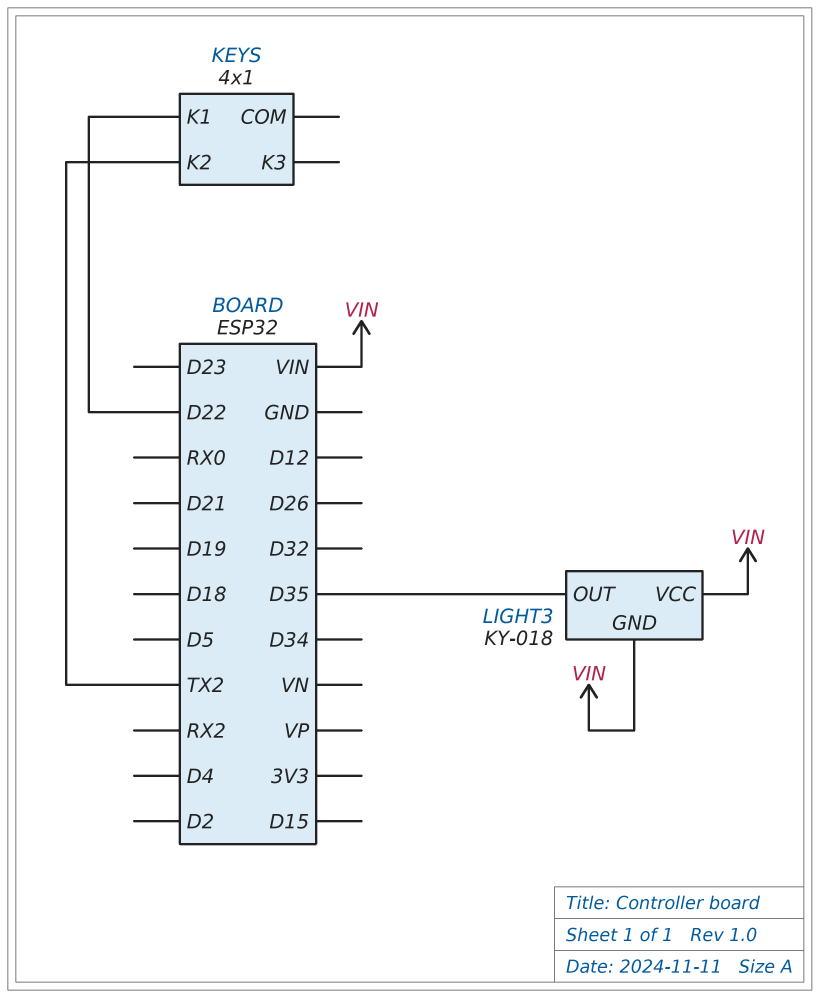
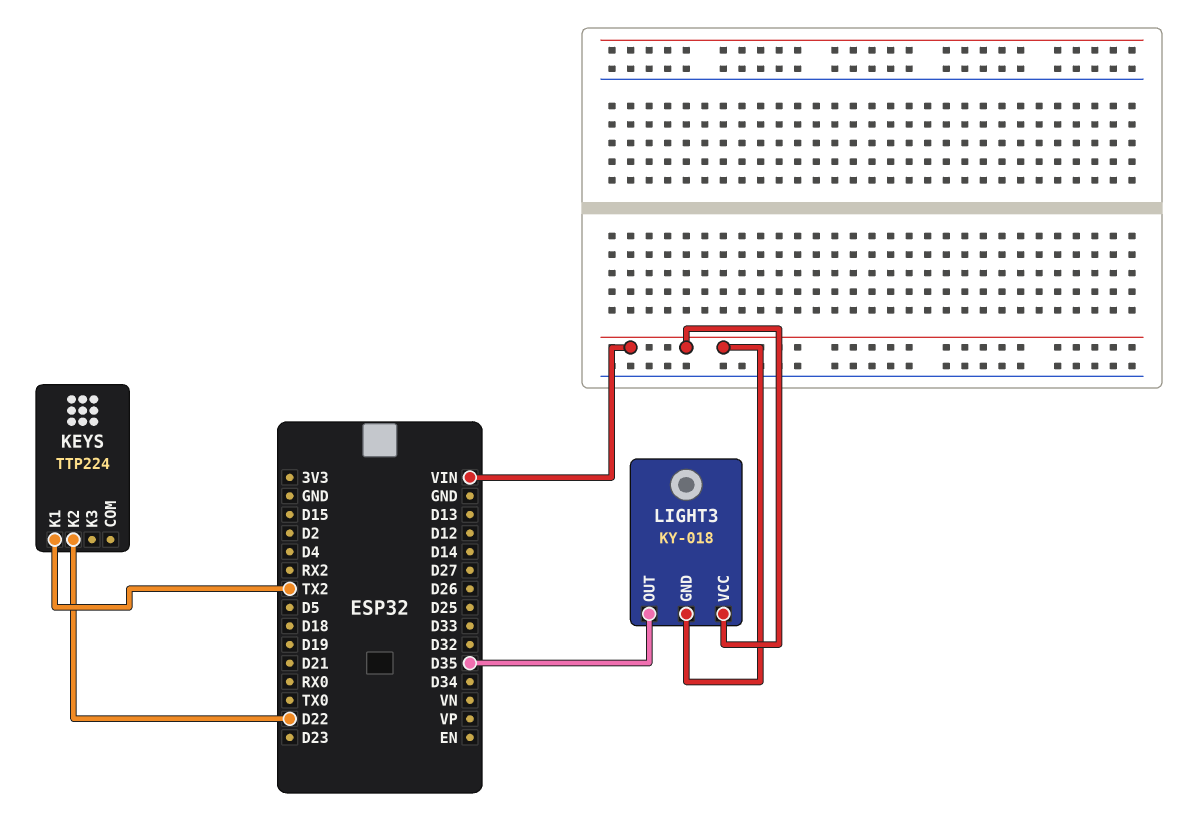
KEYS: 4x1 -> TTP224
KEYS pin K1: D22 -> TX2
KEYS pin K2: TX2 -> D22

